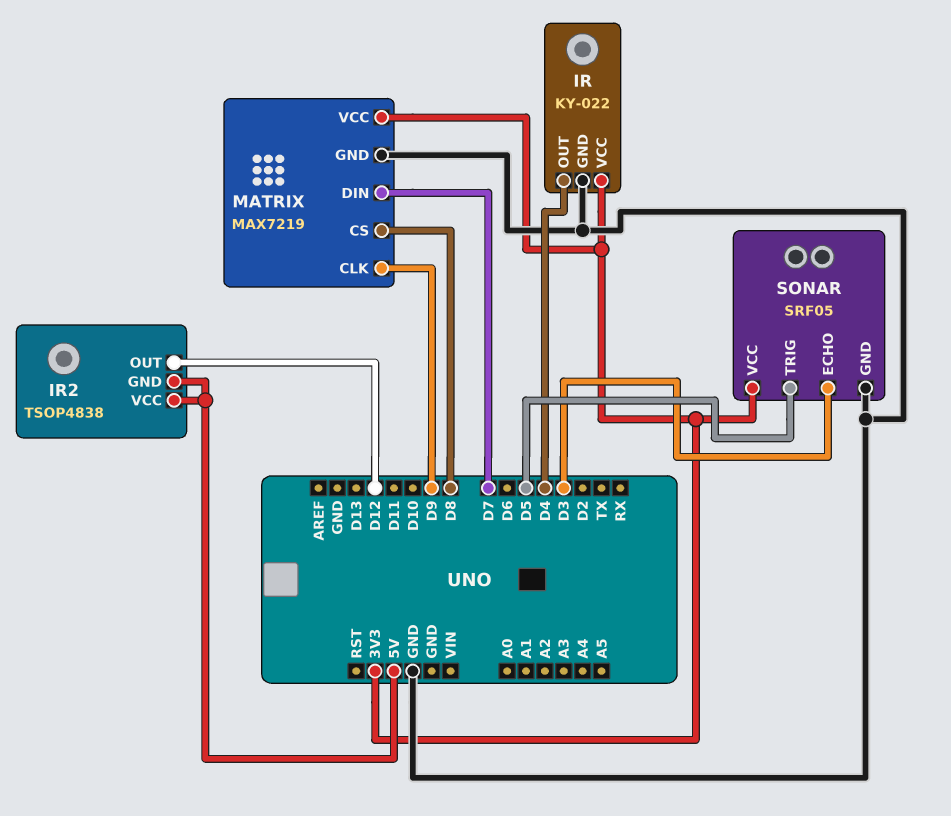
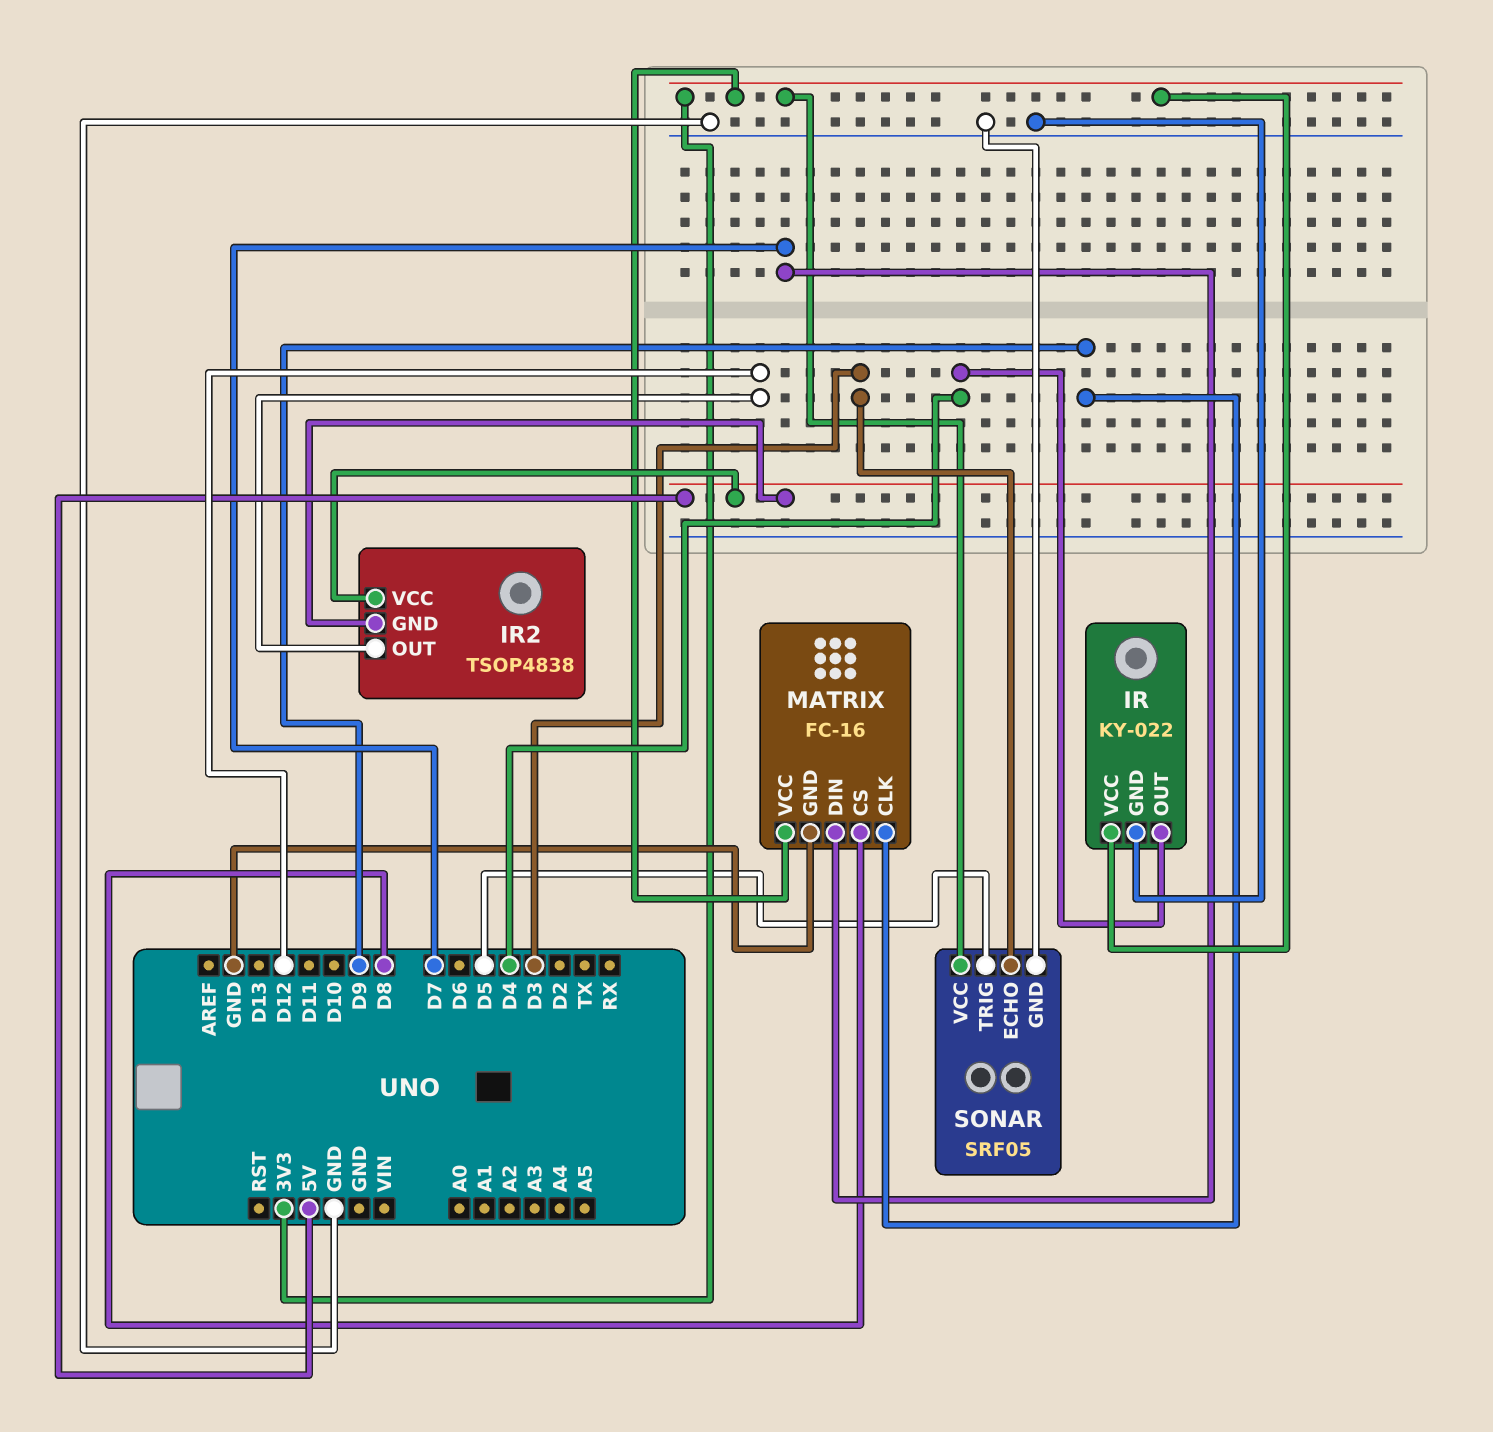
MATRIX: MAX7219 -> FC-16

